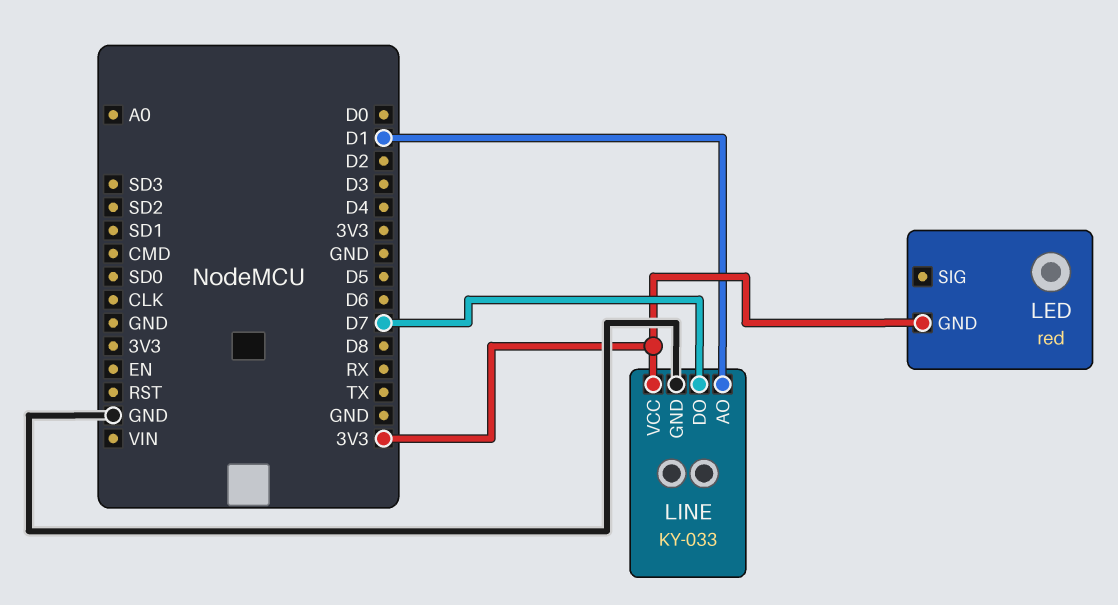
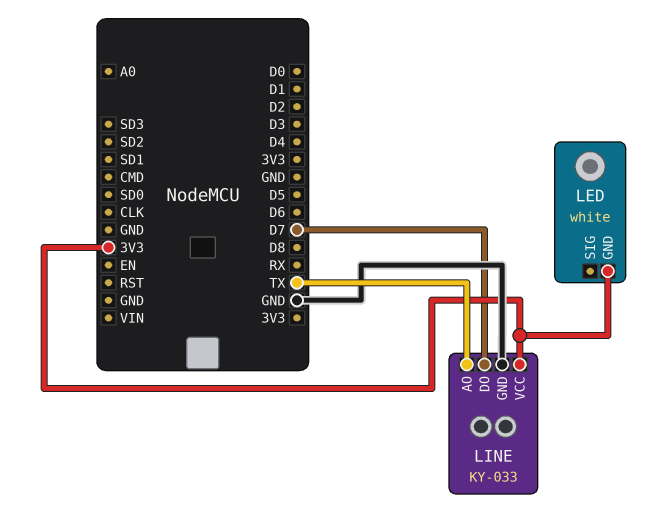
LED: red -> white
LINE pin AO: D1 -> TX

